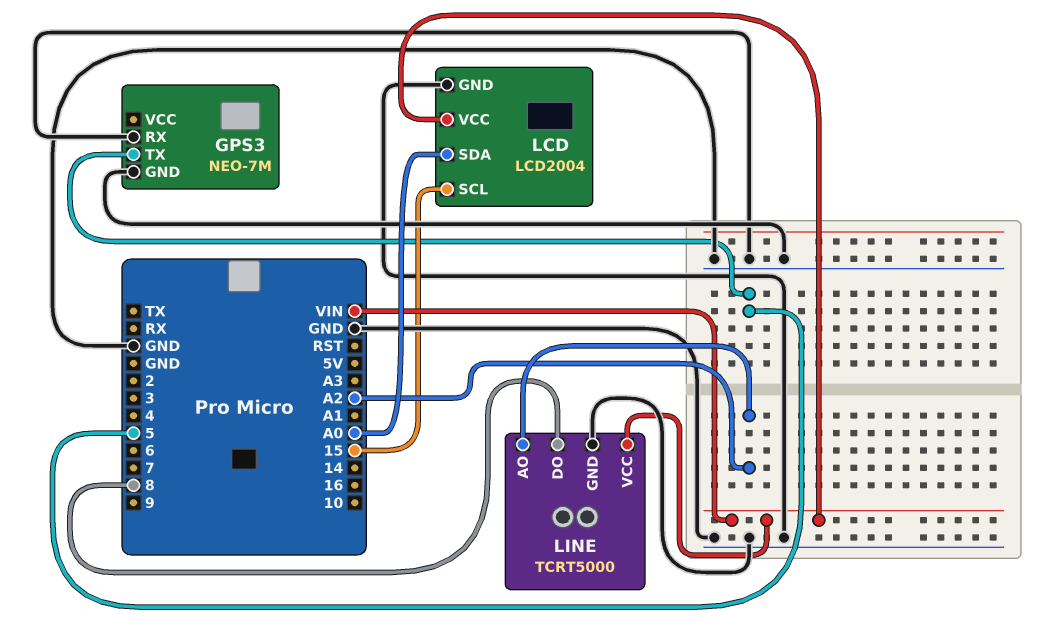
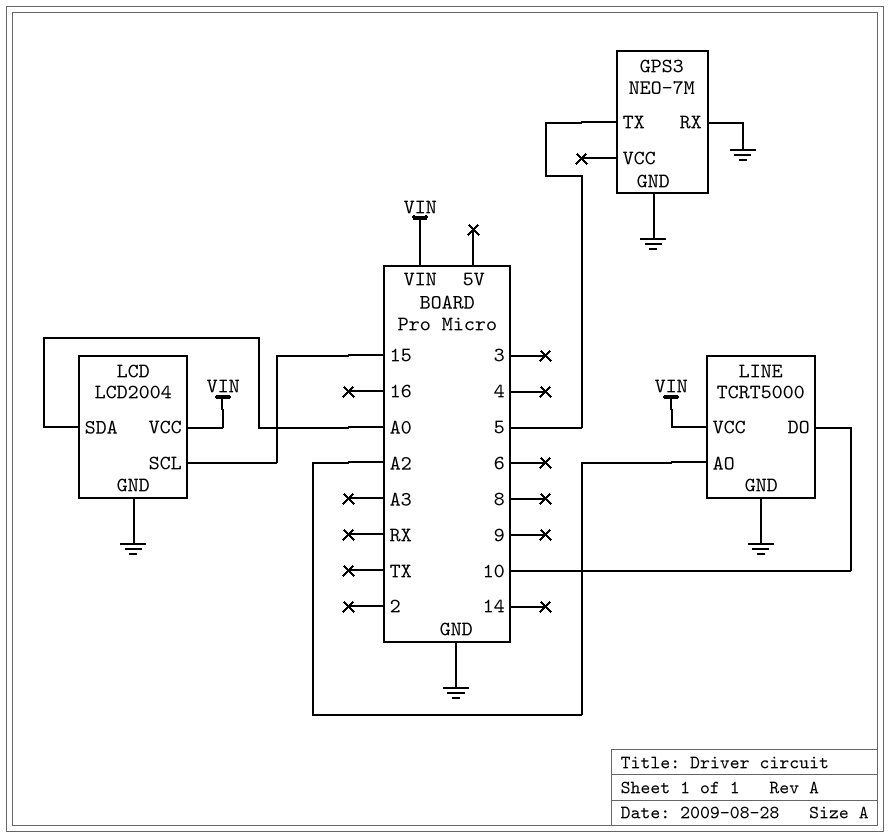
LINE pin DO: 8 -> 10

